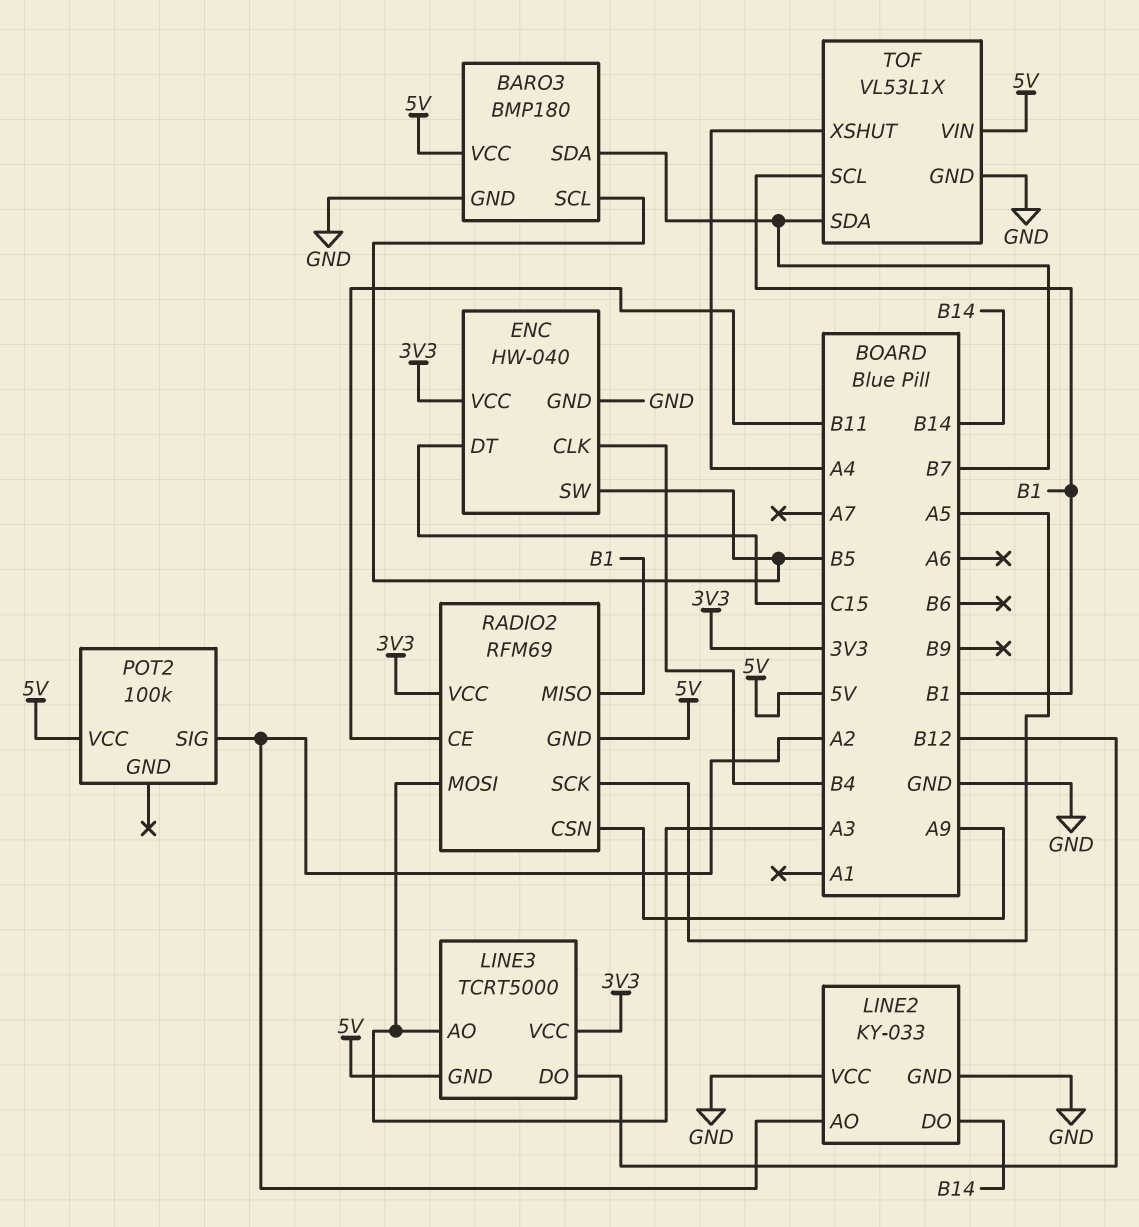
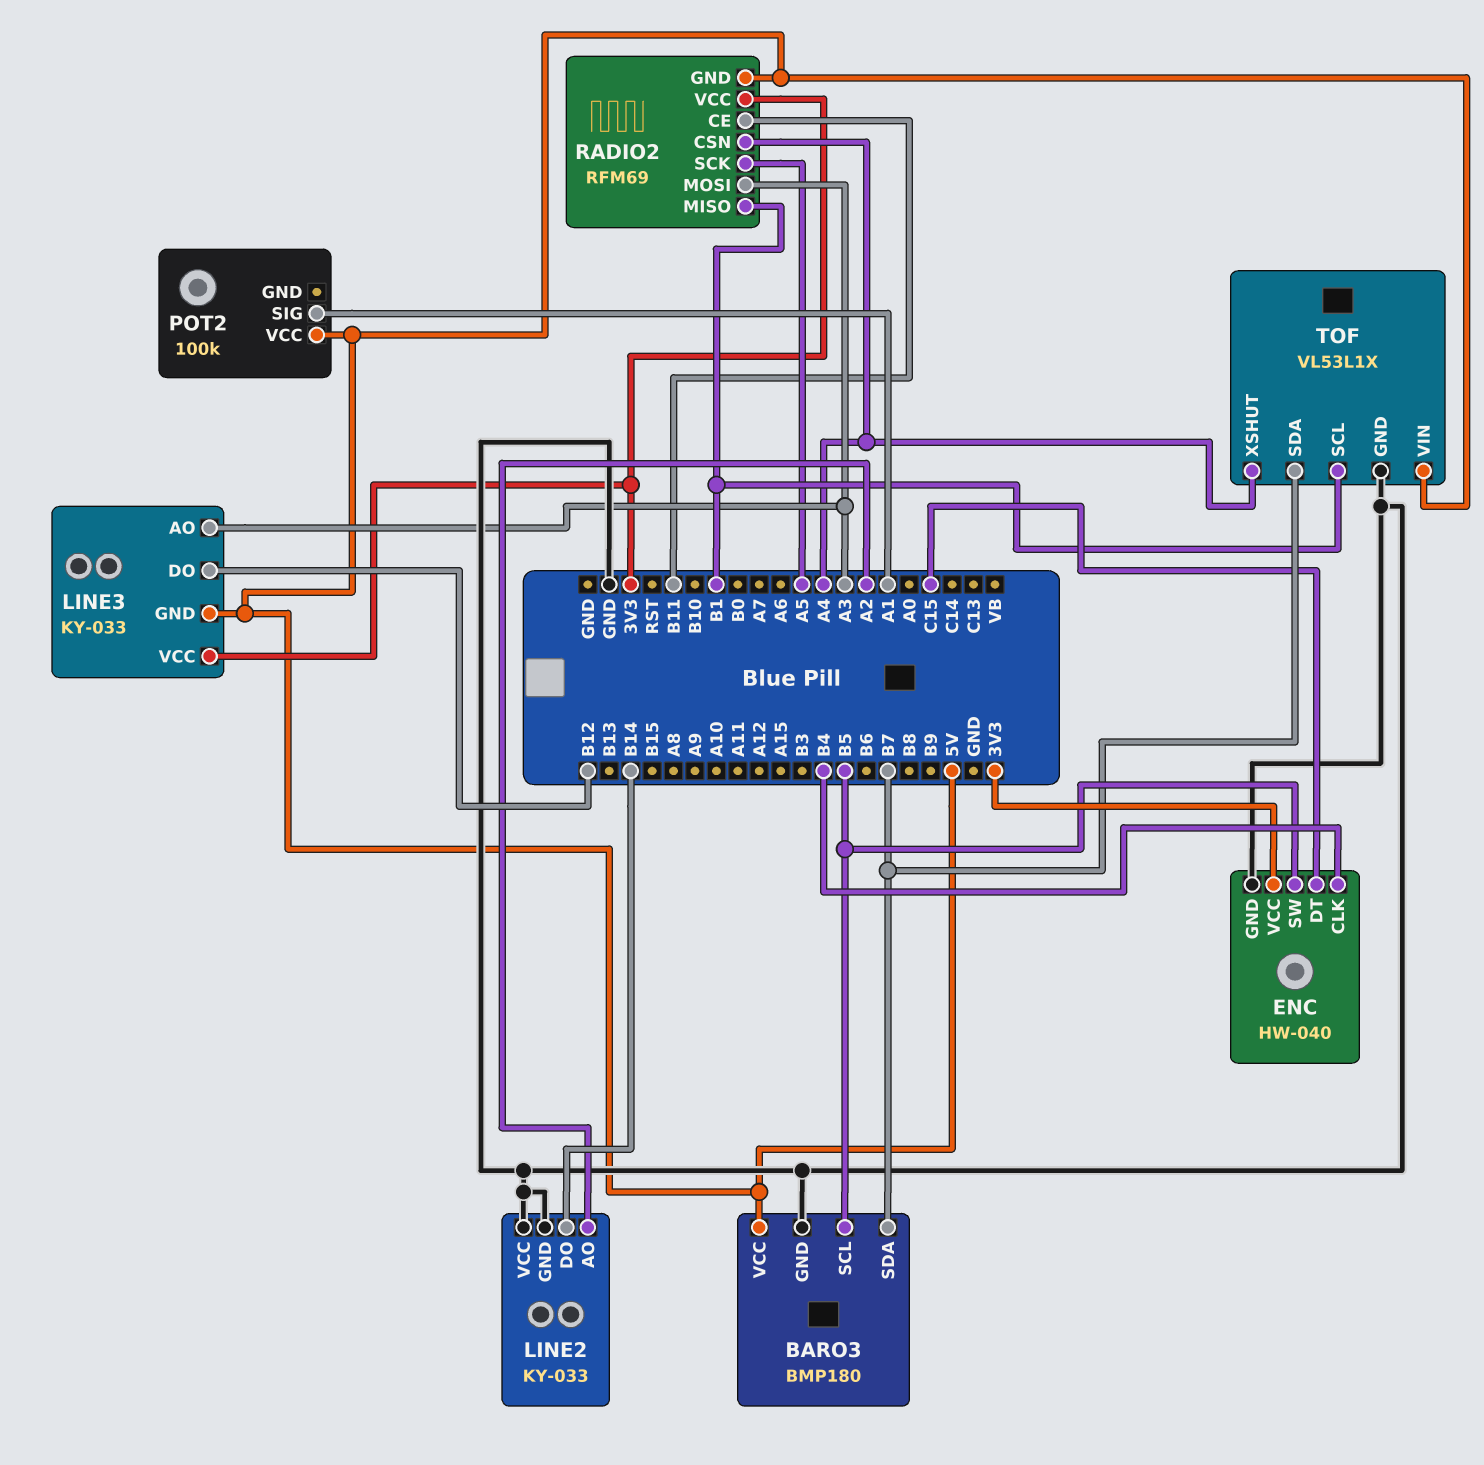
LINE3: TCRT5000 -> KY-033
POT2 pin SIG: A2 -> A1
RADIO2 pin CSN: A9 -> A4

